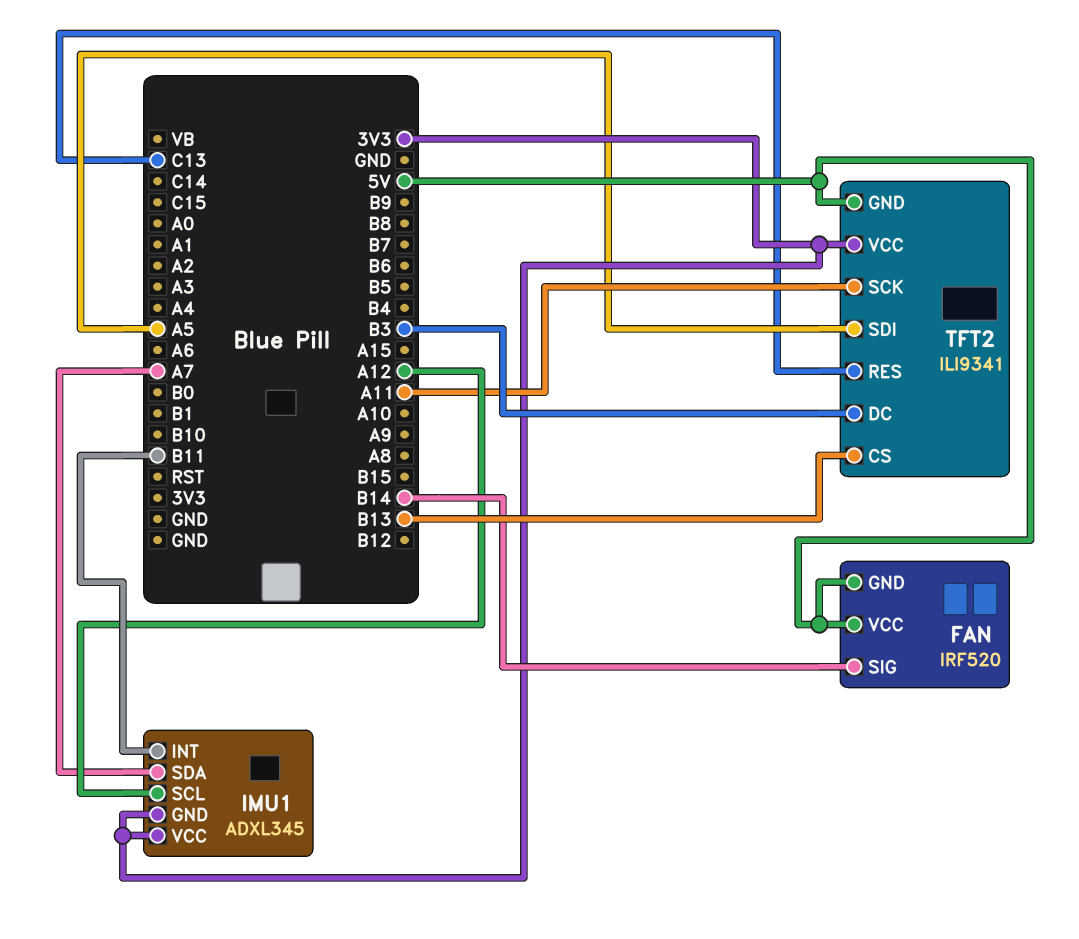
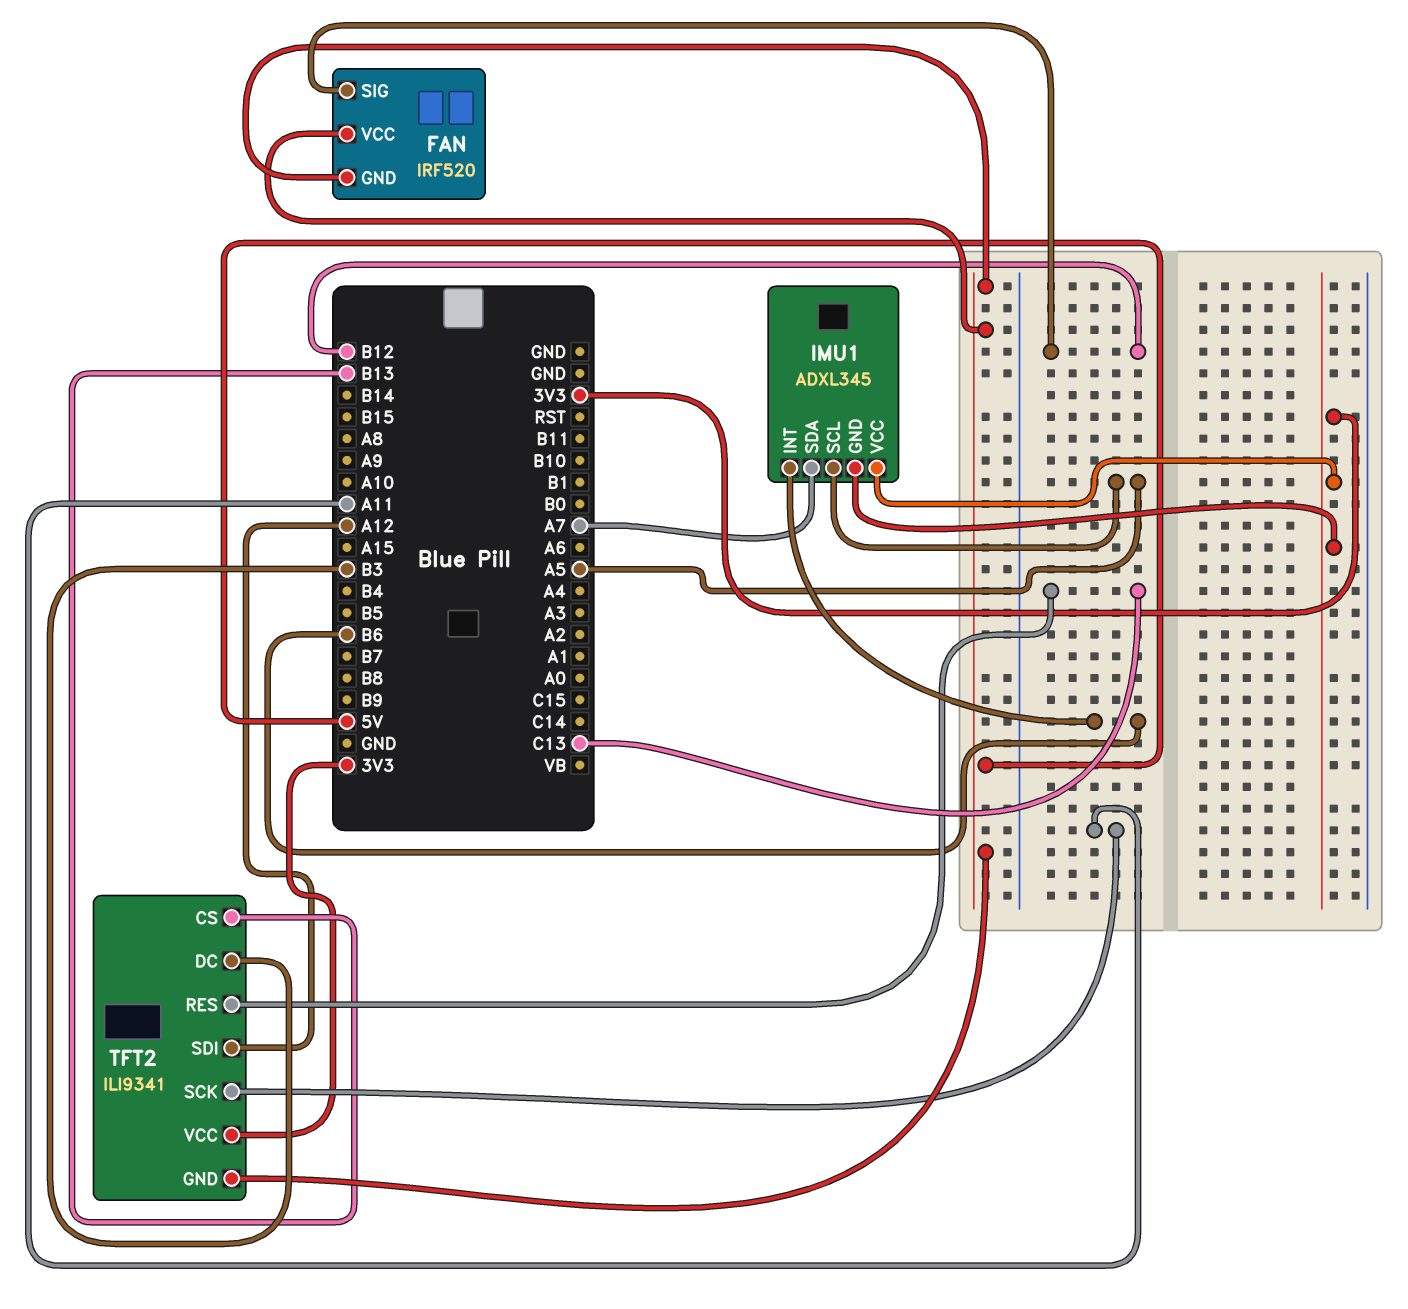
FAN pin SIG: B14 -> B12
IMU1 pin INT: B11 -> B6
IMU1 pin SCL: A12 -> A5
TFT2 pin SDI: A5 -> A12

